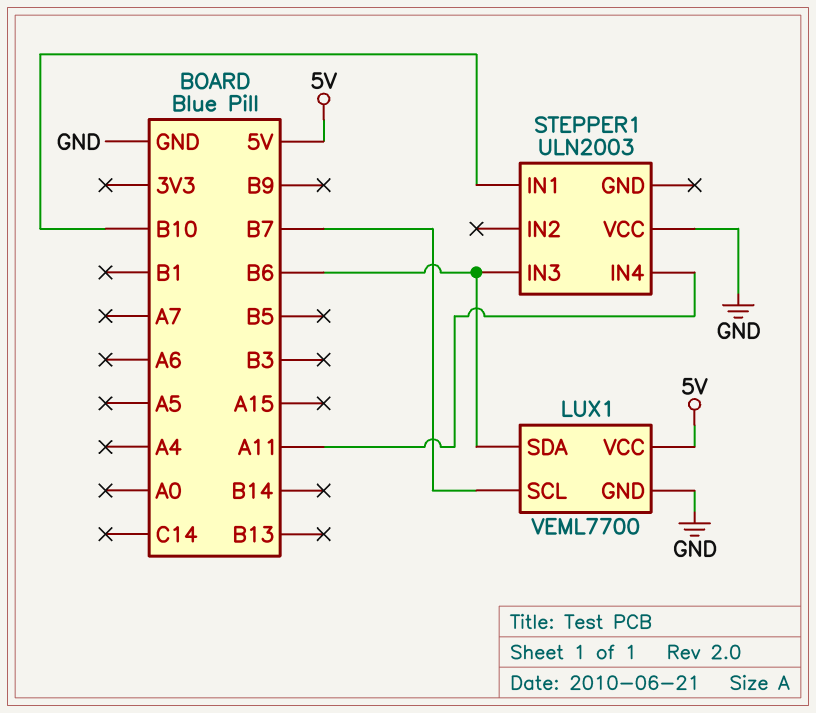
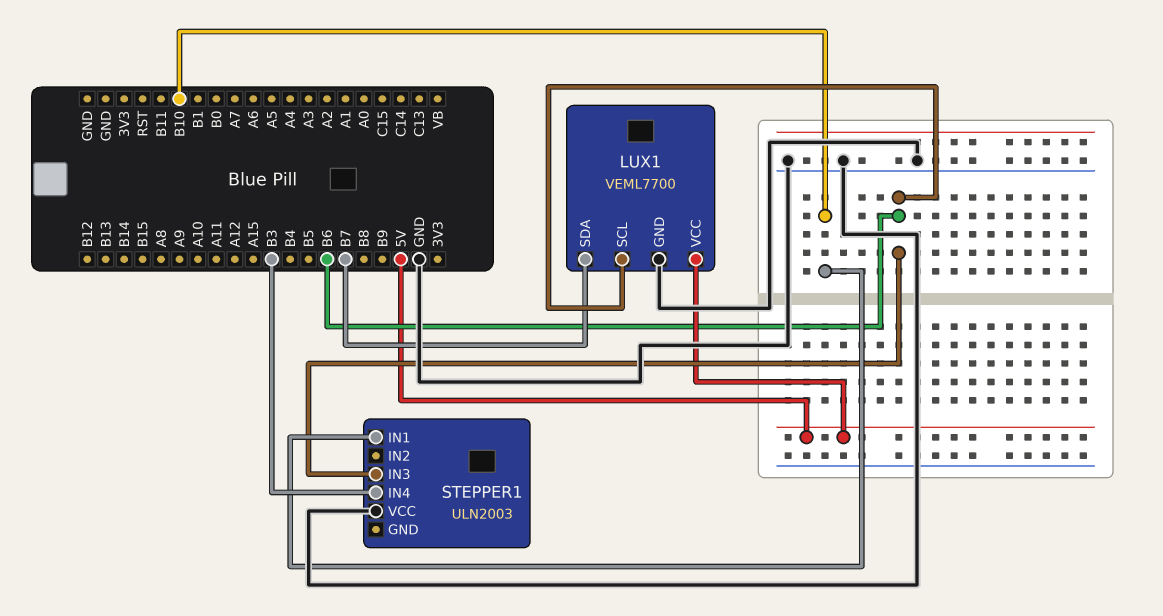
LUX1 pin SCL: B7 -> B6
LUX1 pin SDA: B6 -> B7
STEPPER1 pin IN4: A11 -> B3

